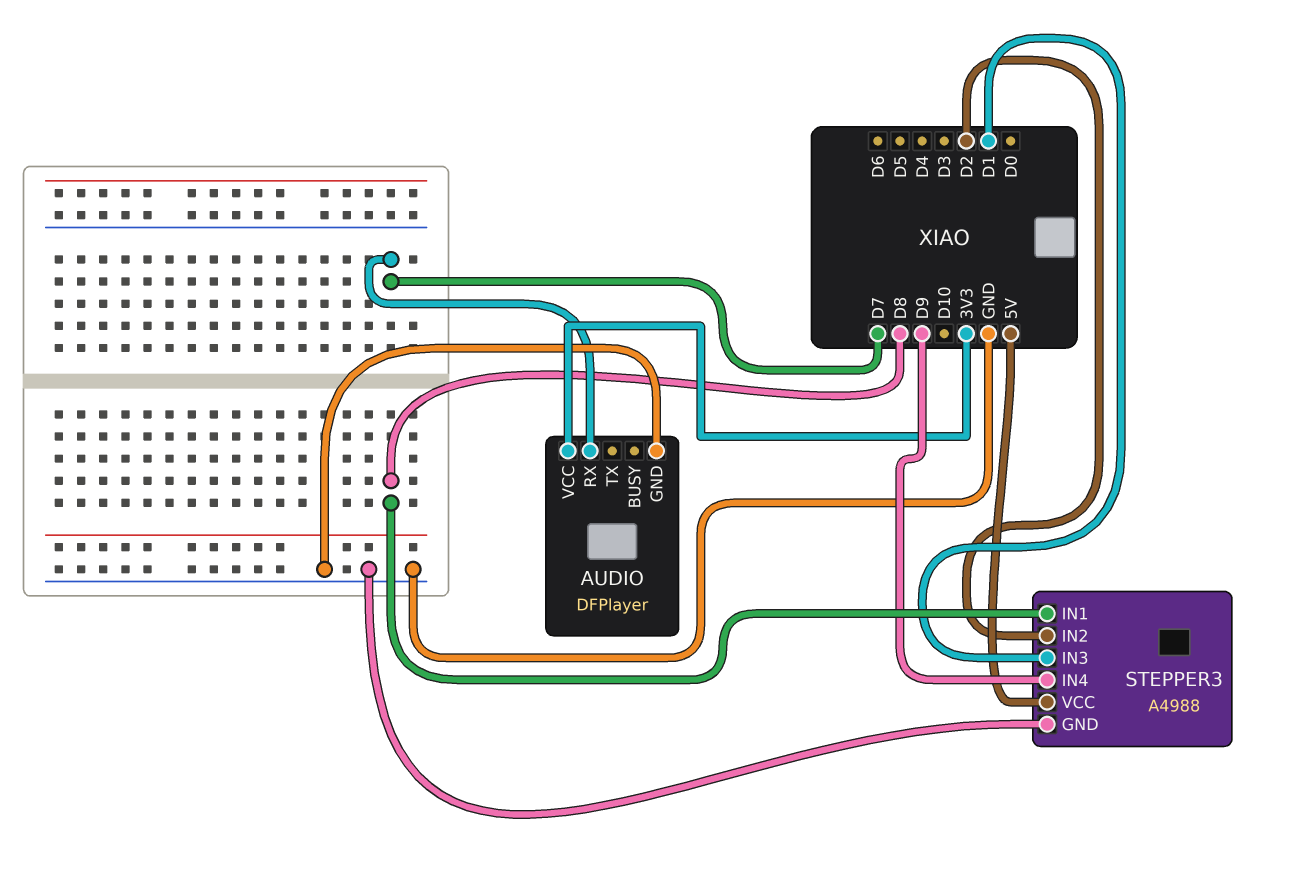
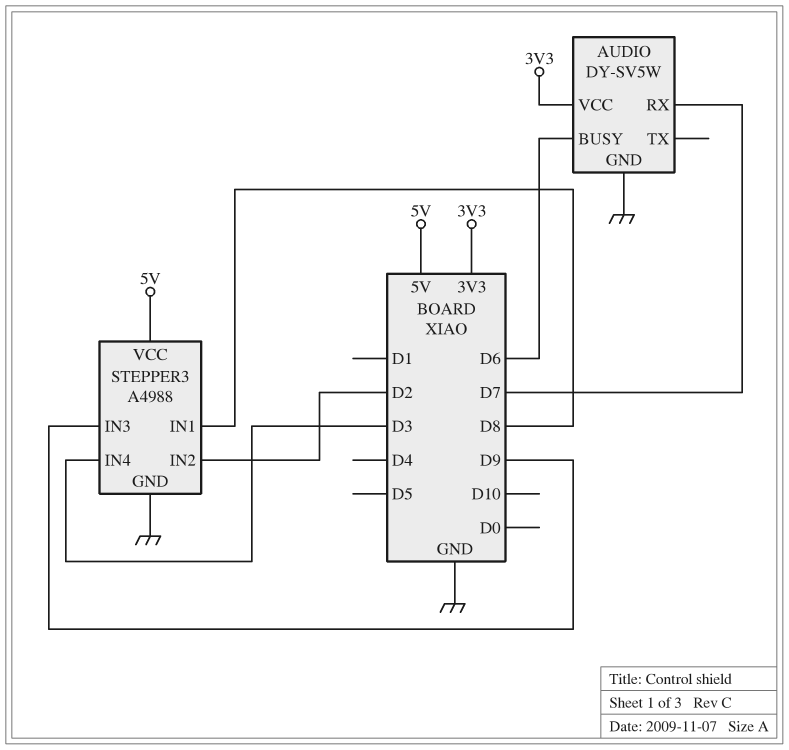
AUDIO: DFPlayer -> DY-SV5W
AUDIO pin BUSY: none -> D6
STEPPER3 pin IN3: D1 -> D9
STEPPER3 pin IN4: D9 -> D3

